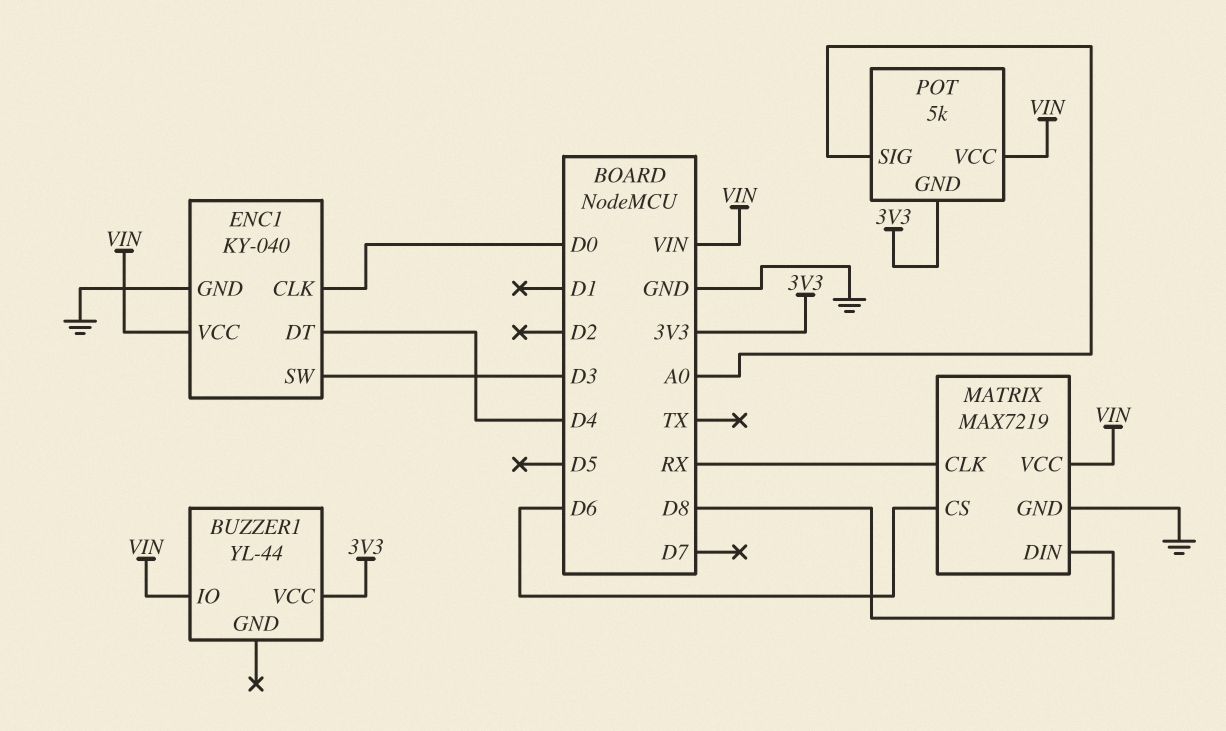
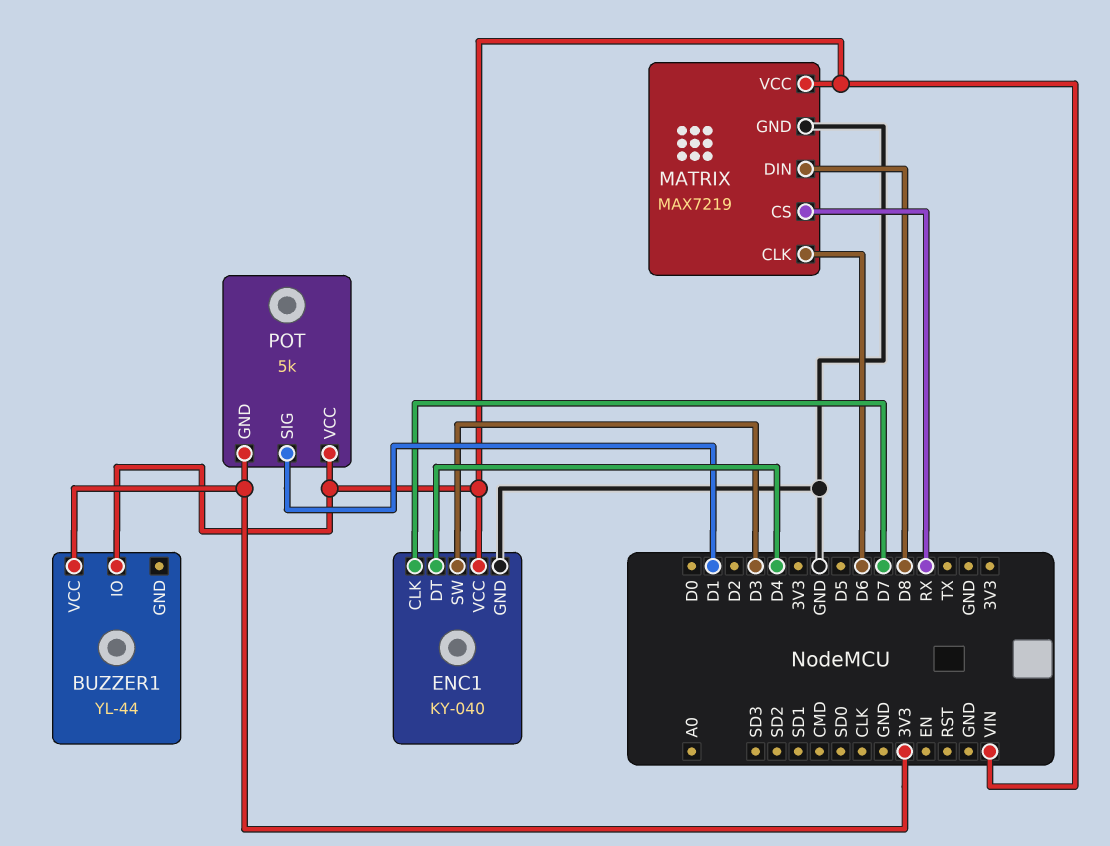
ENC1 pin CLK: D0 -> D7
MATRIX pin CLK: RX -> D6
MATRIX pin CS: D6 -> RX
POT pin SIG: A0 -> D1

